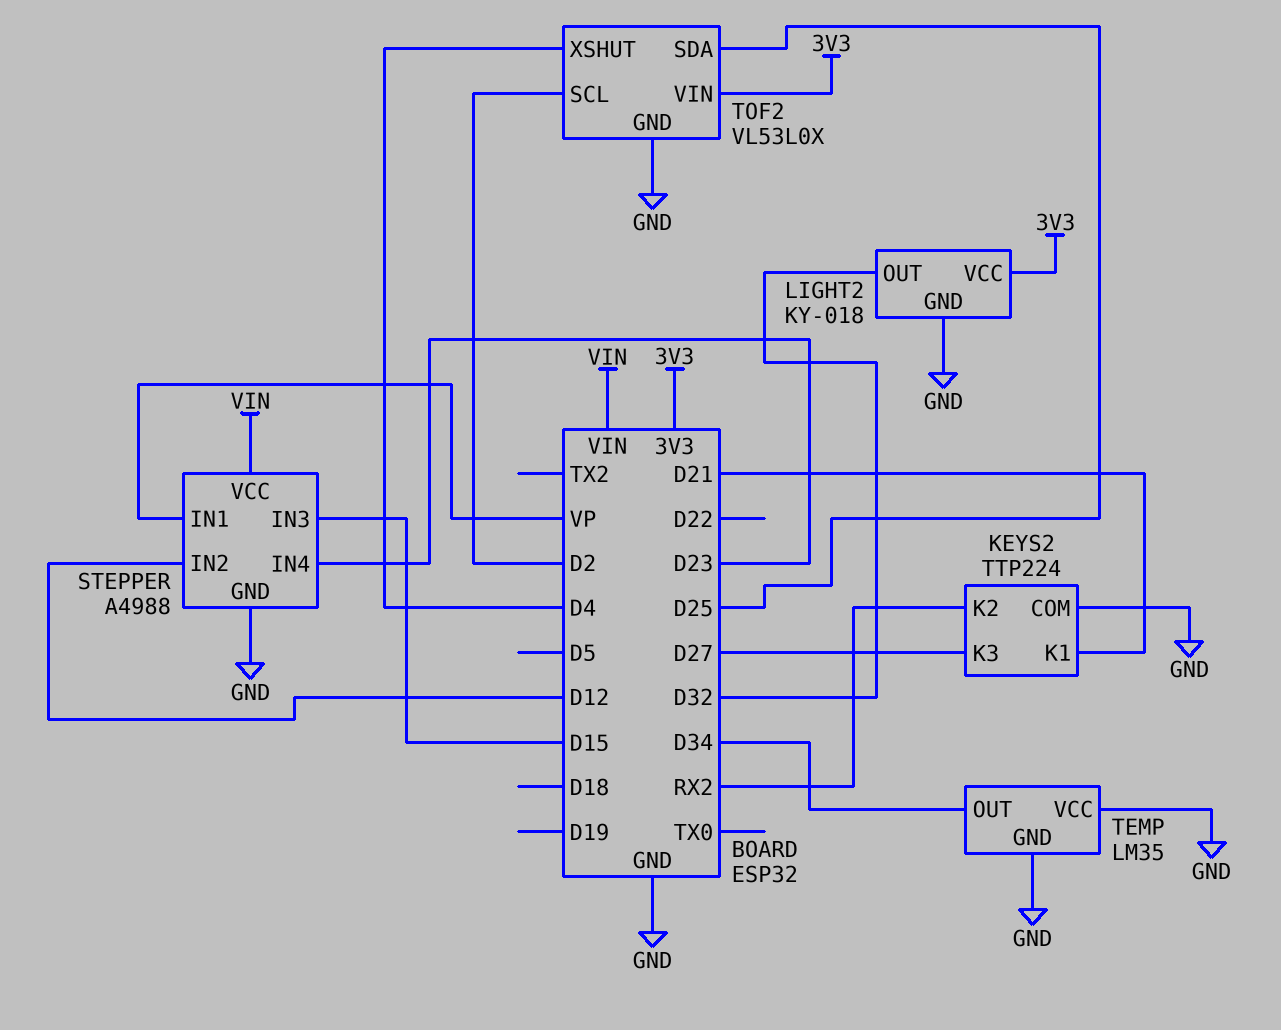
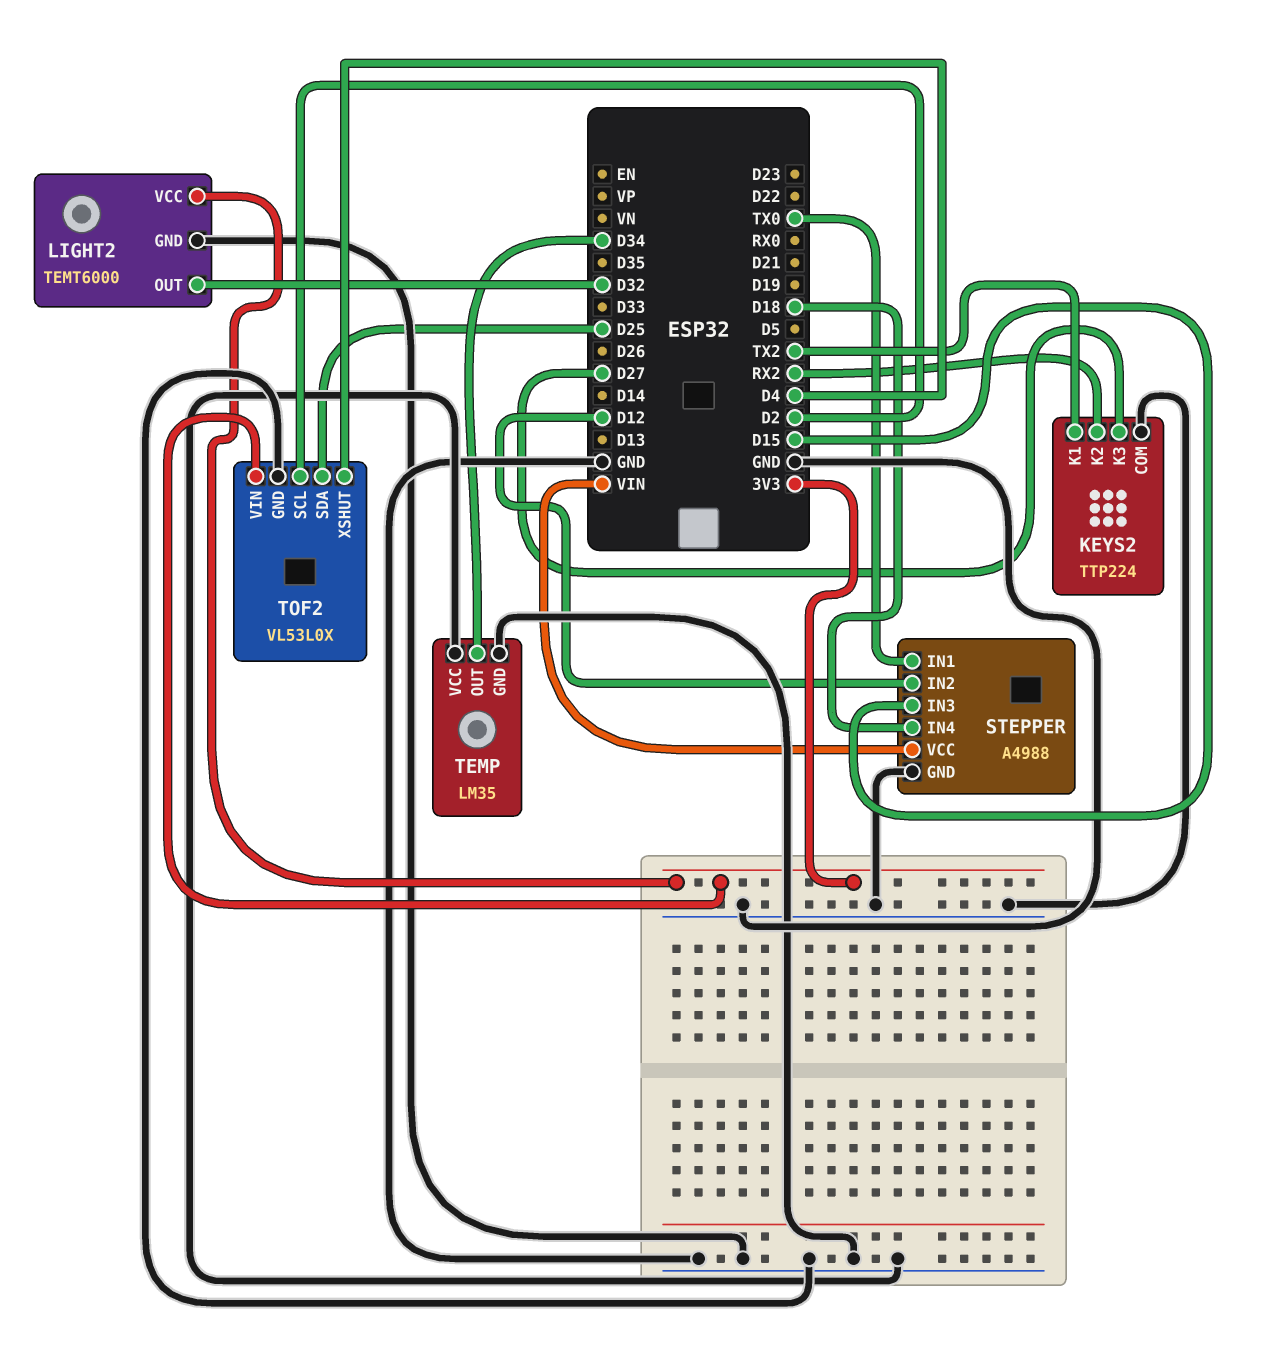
KEYS2 pin K1: D21 -> TX2
LIGHT2: KY-018 -> TEMT6000
STEPPER pin IN1: VP -> TX0
STEPPER pin IN4: D23 -> D18

